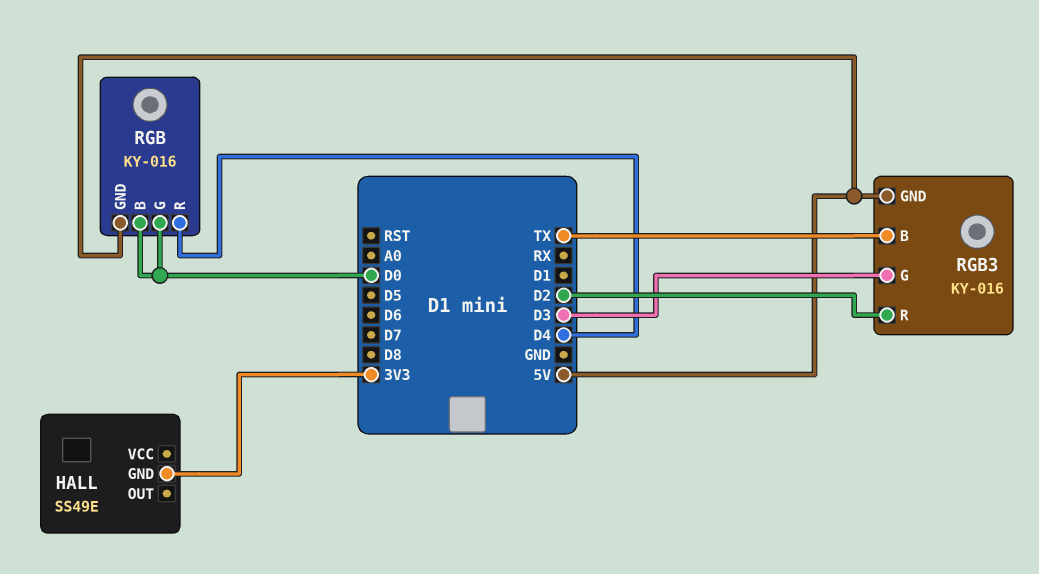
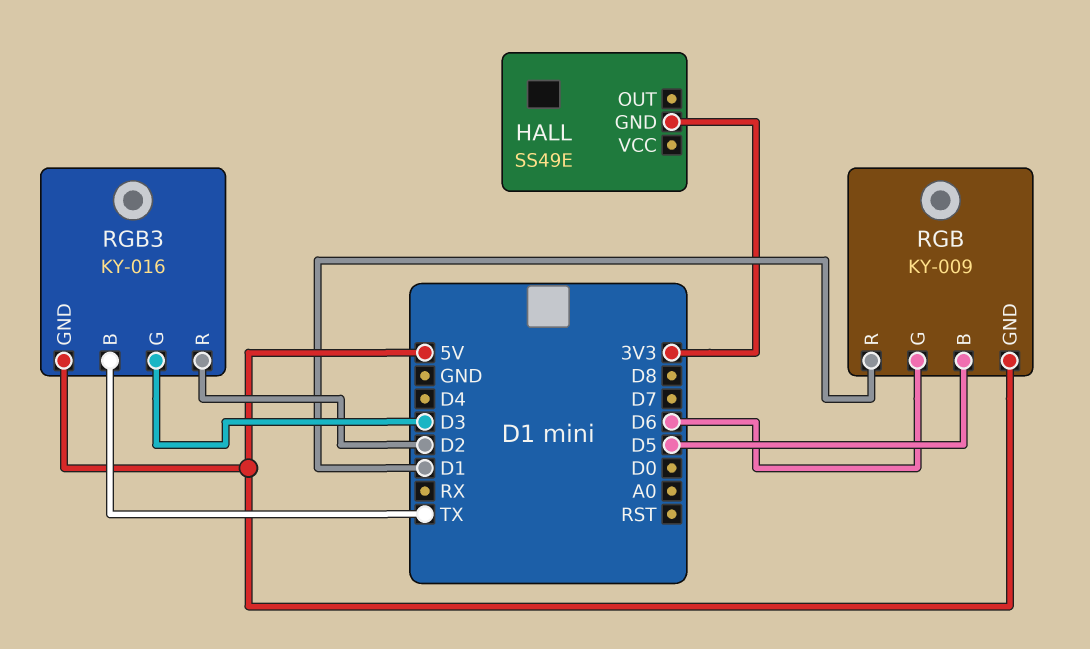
RGB: KY-016 -> KY-009
RGB pin B: D0 -> D5
RGB pin G: D0 -> D6
RGB pin R: D4 -> D1

